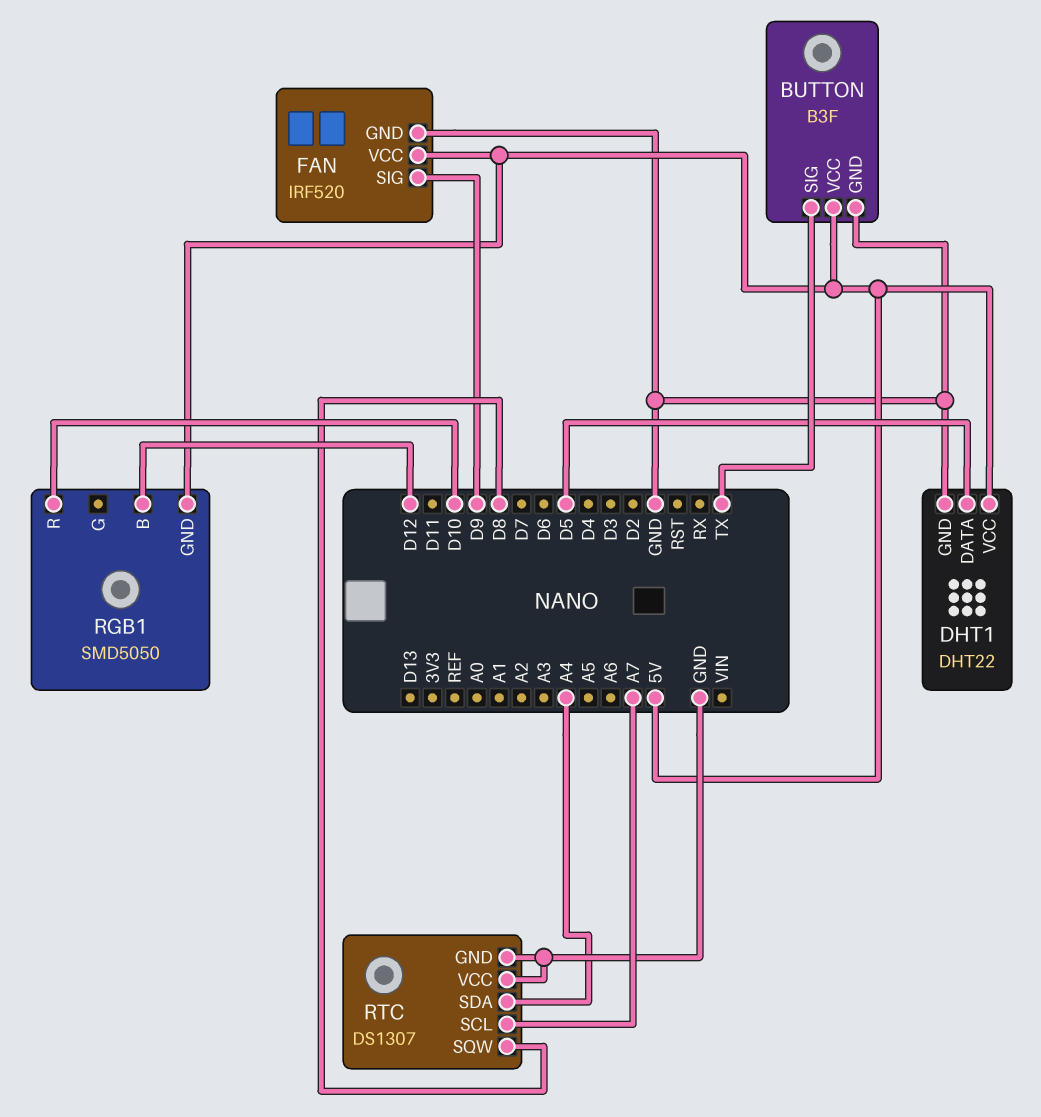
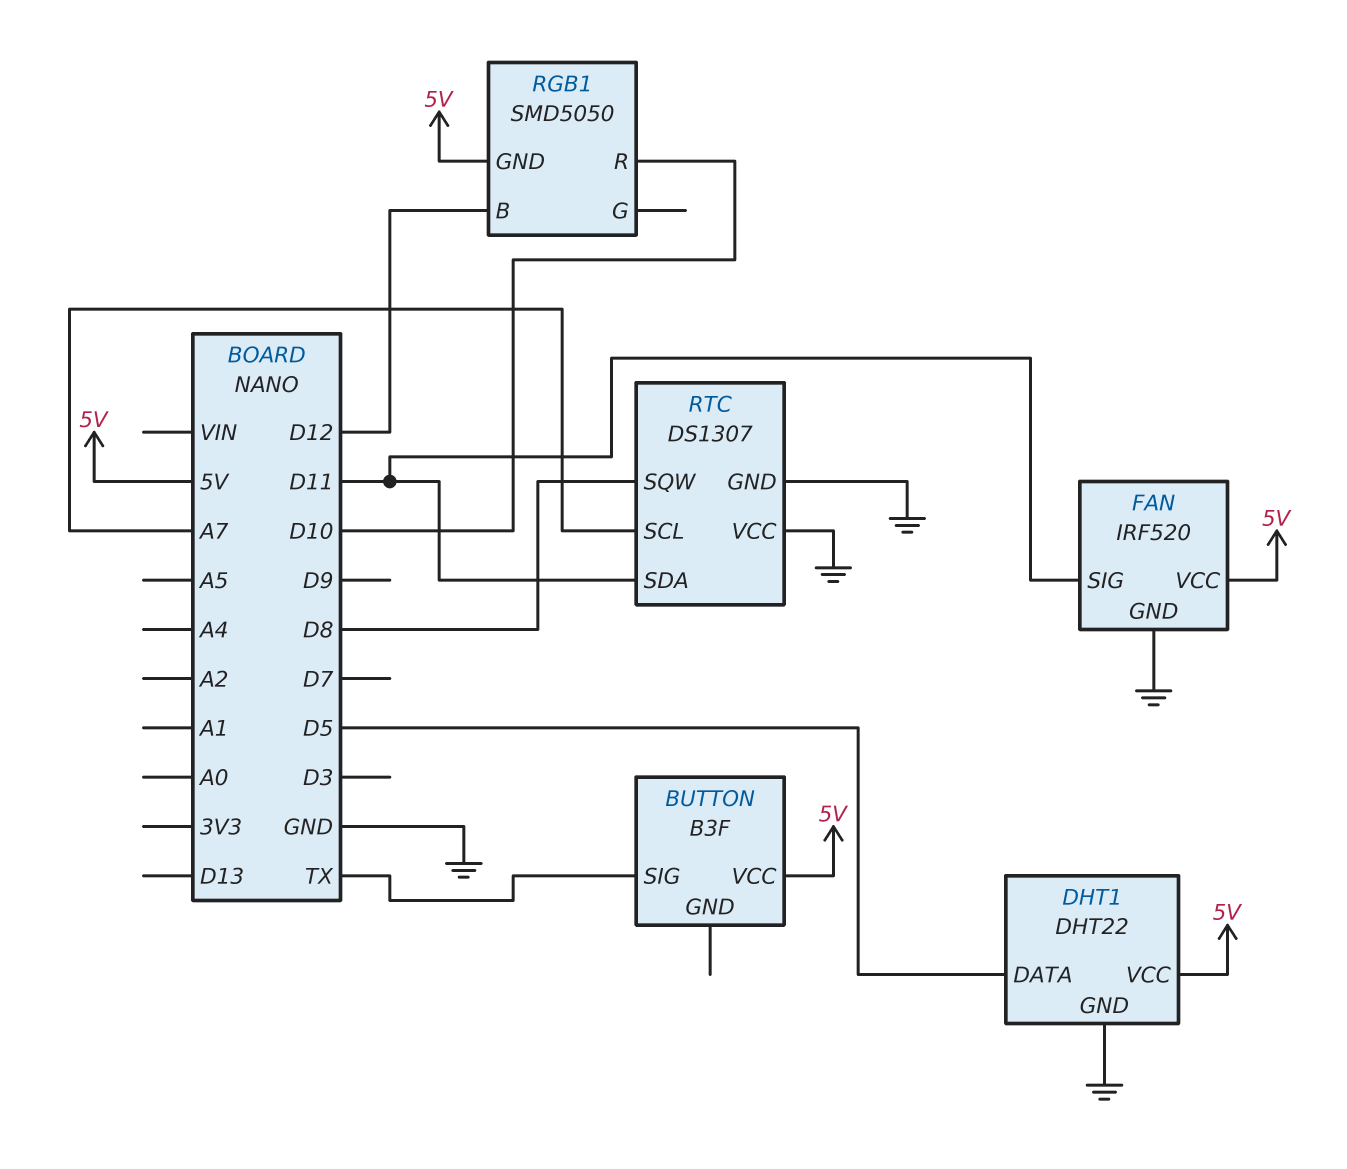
BUTTON pin GND: GND -> none
FAN pin SIG: D9 -> D11
RTC pin SDA: A4 -> D11

